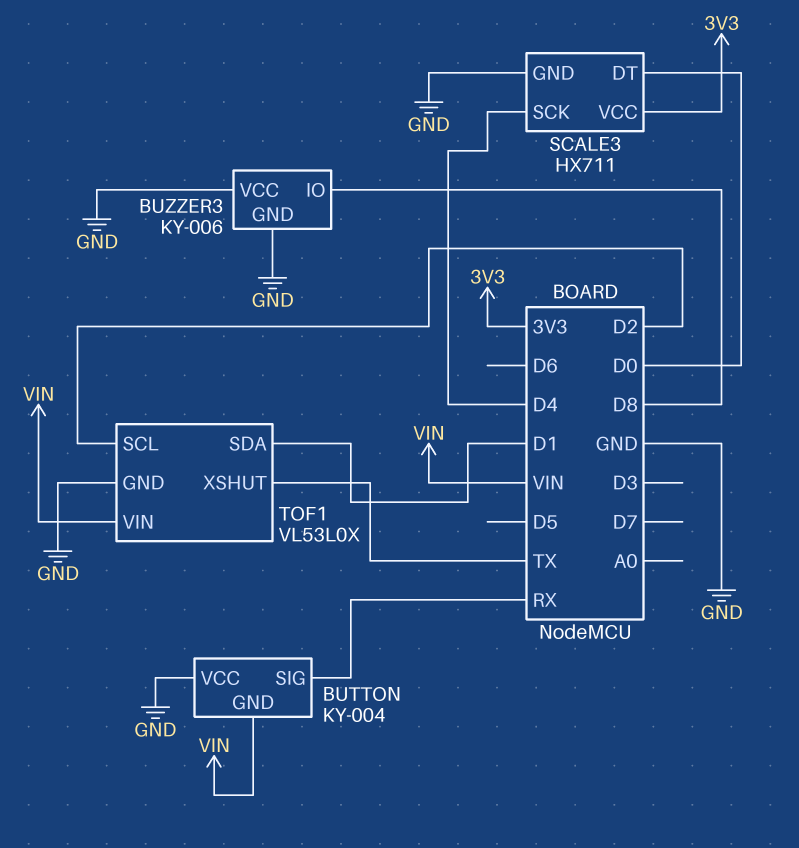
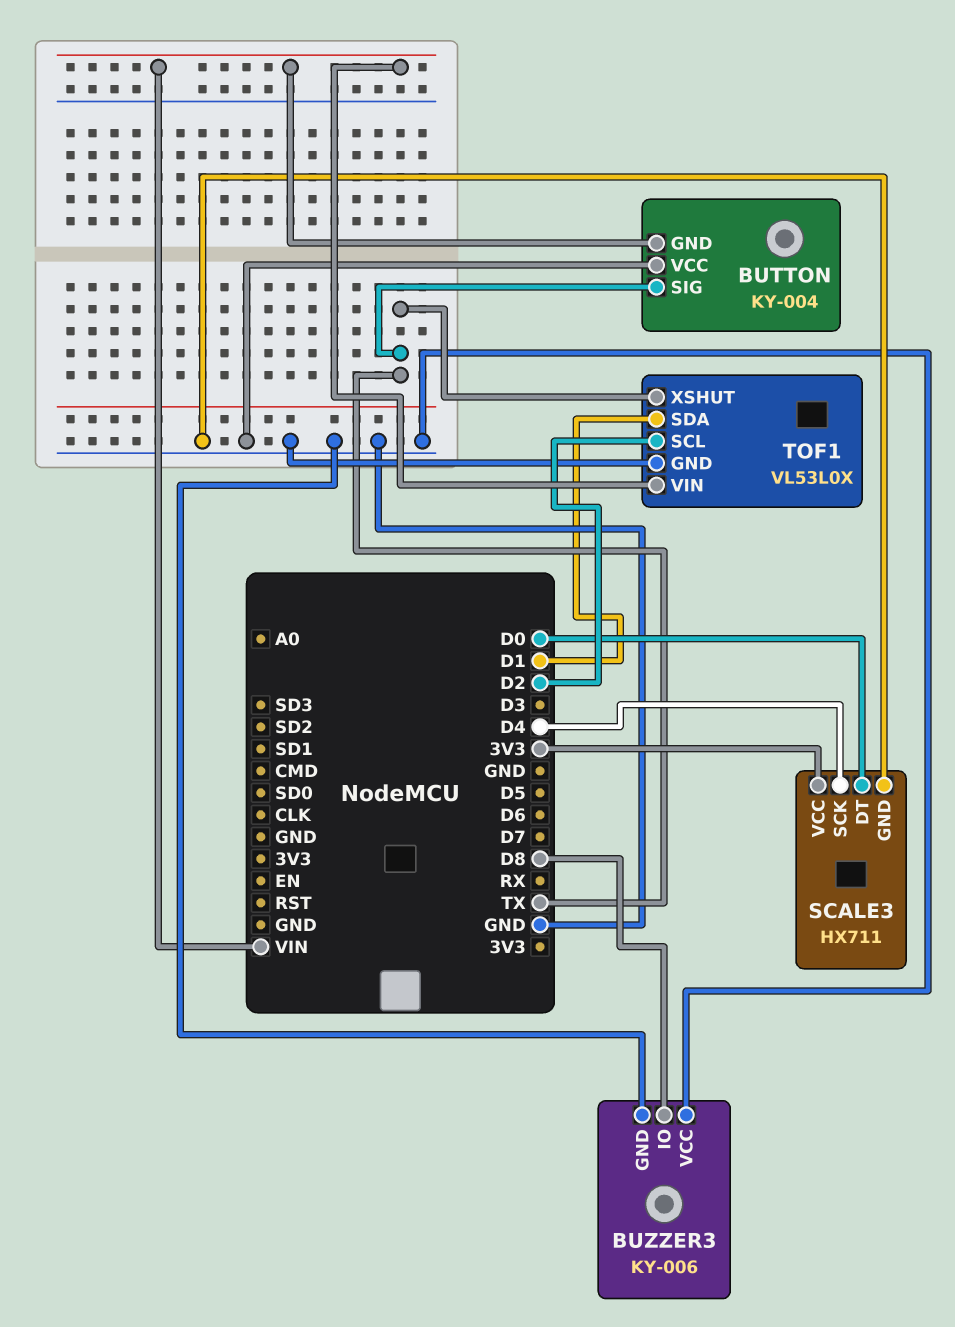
BUTTON pin SIG: RX -> TX

